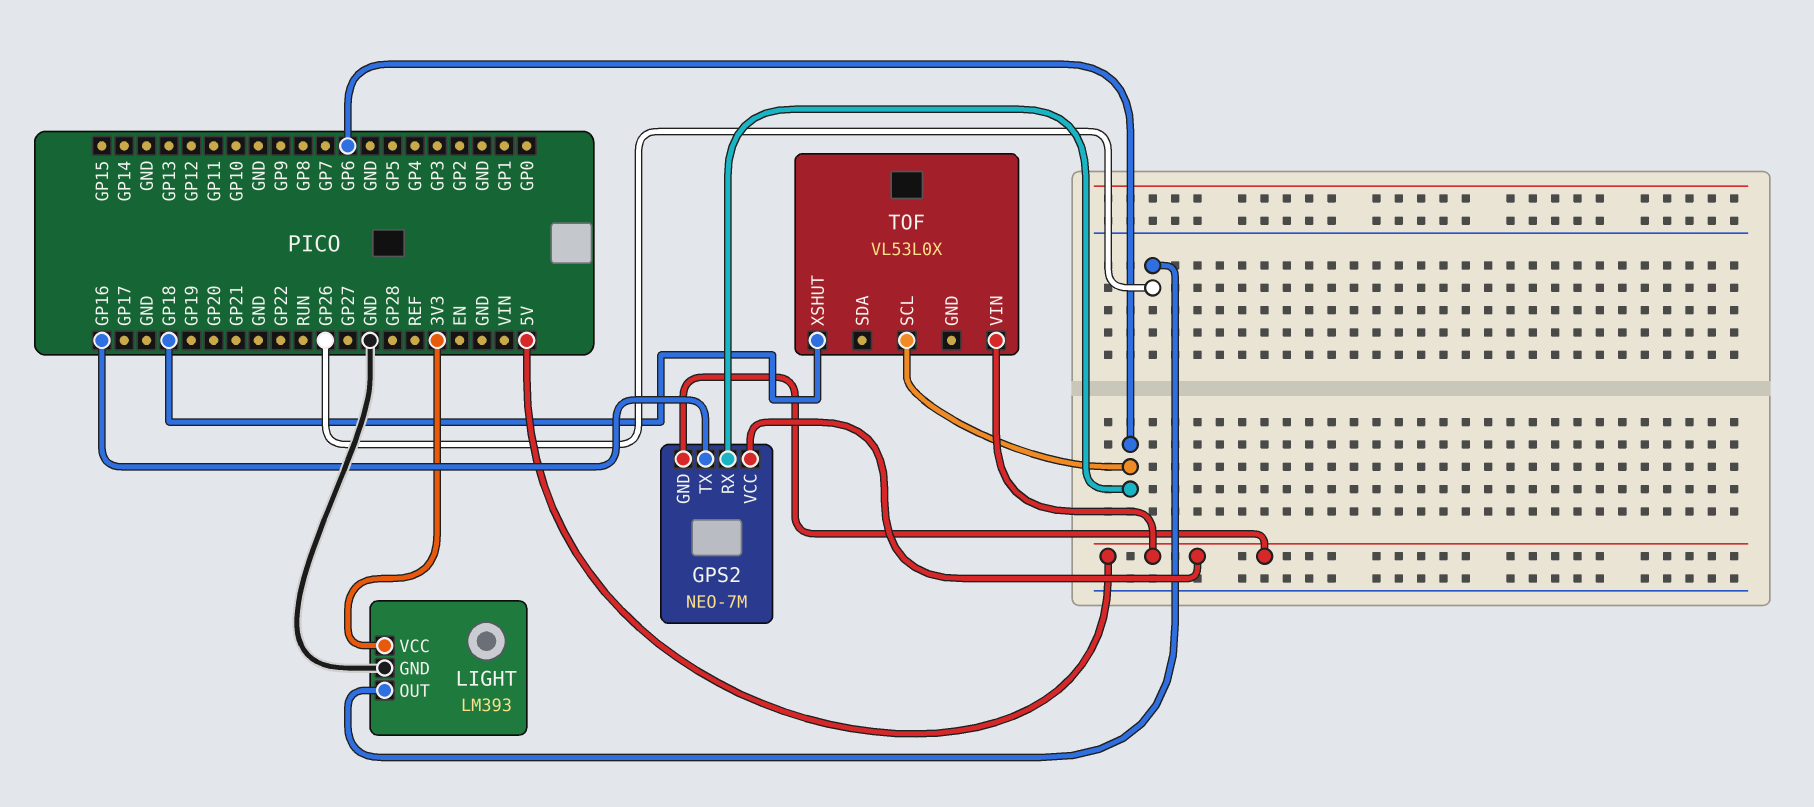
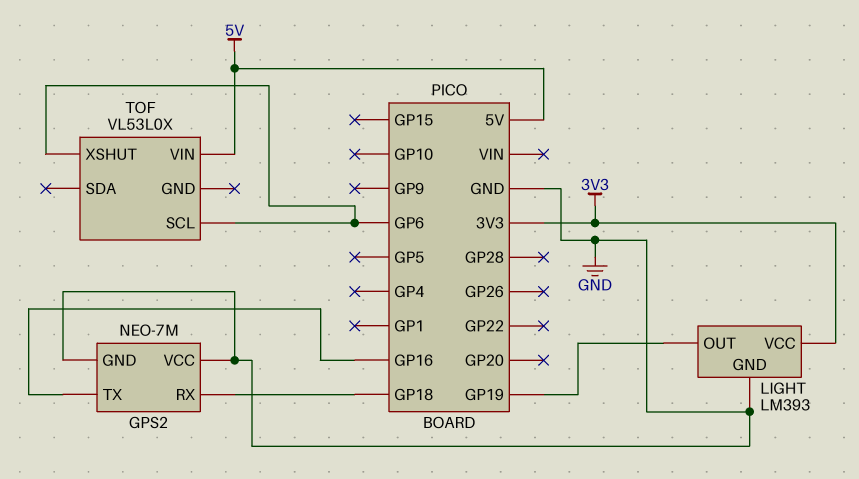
GPS2 pin GND: 5V -> GND
GPS2 pin RX: GP6 -> GP18
GPS2 pin VCC: 5V -> GND
LIGHT pin OUT: GP26 -> GP19
TOF pin XSHUT: GP18 -> GP6

